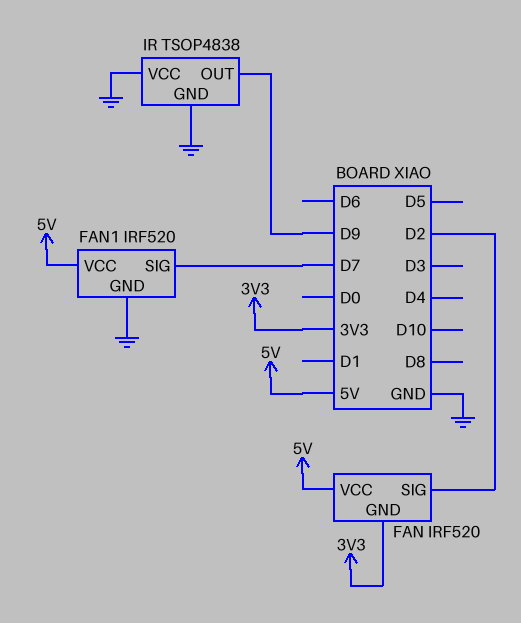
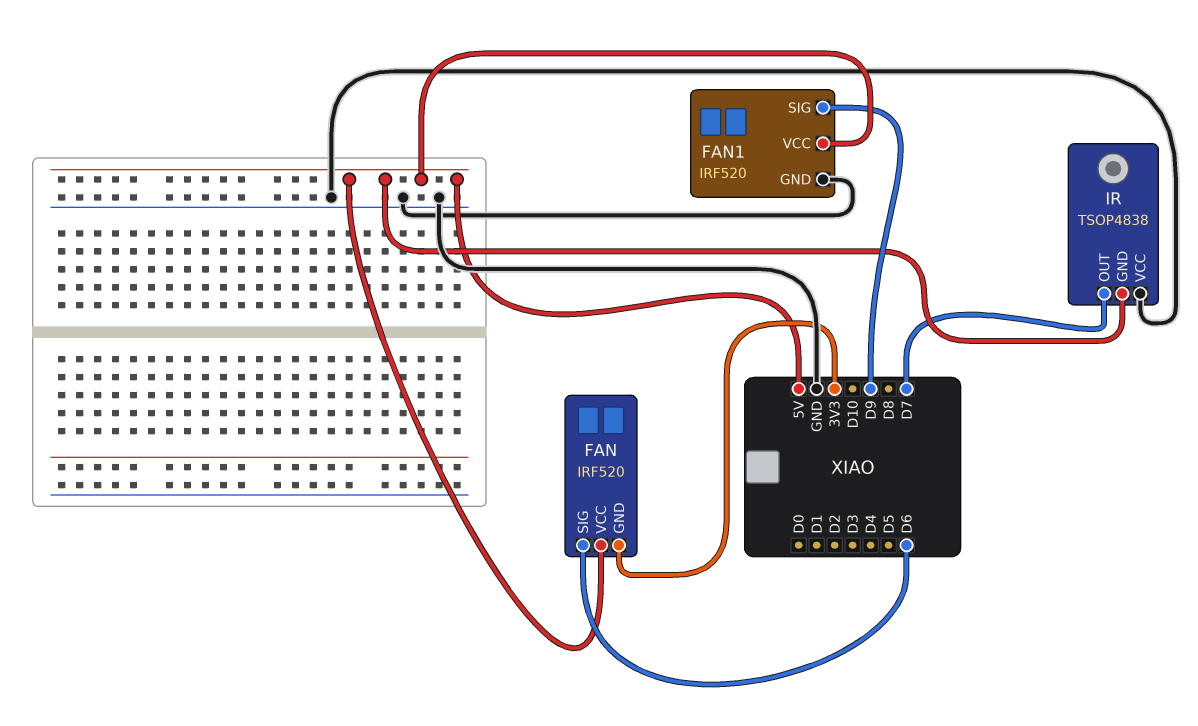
FAN pin SIG: D2 -> D6
FAN1 pin SIG: D7 -> D9
IR pin GND: GND -> 5V
IR pin OUT: D9 -> D7

